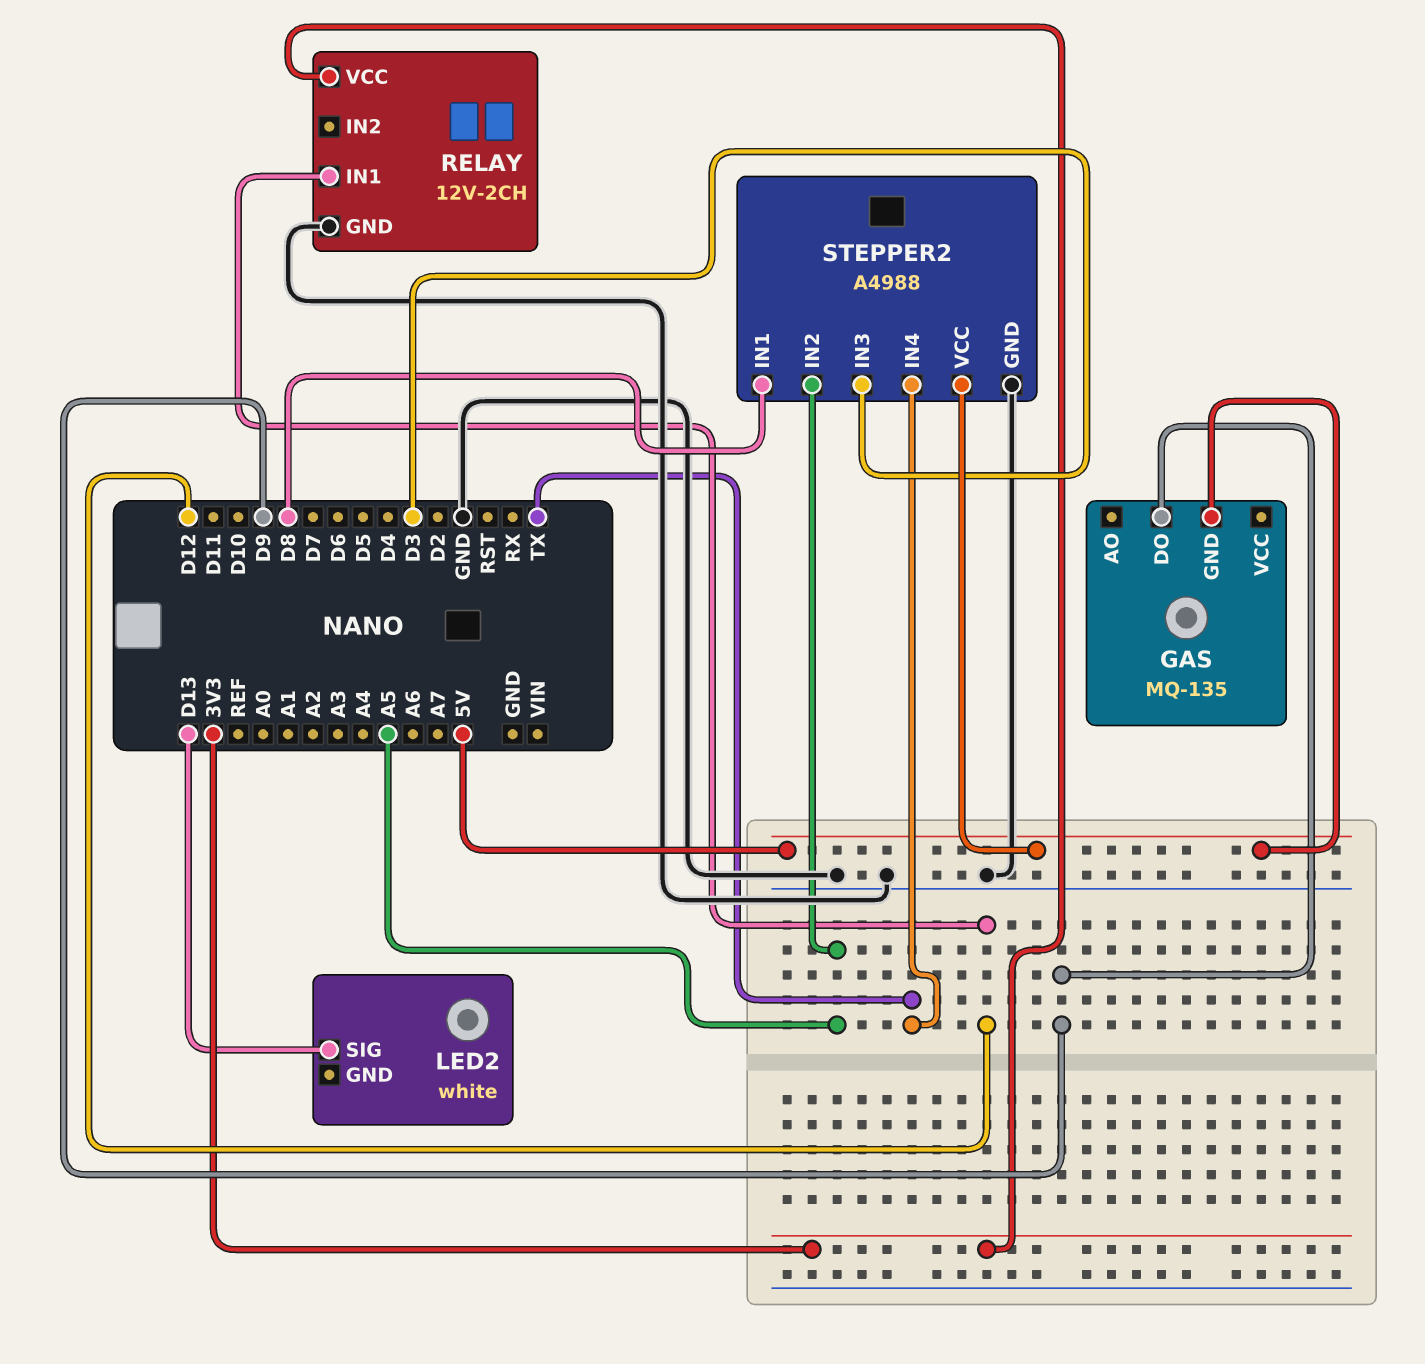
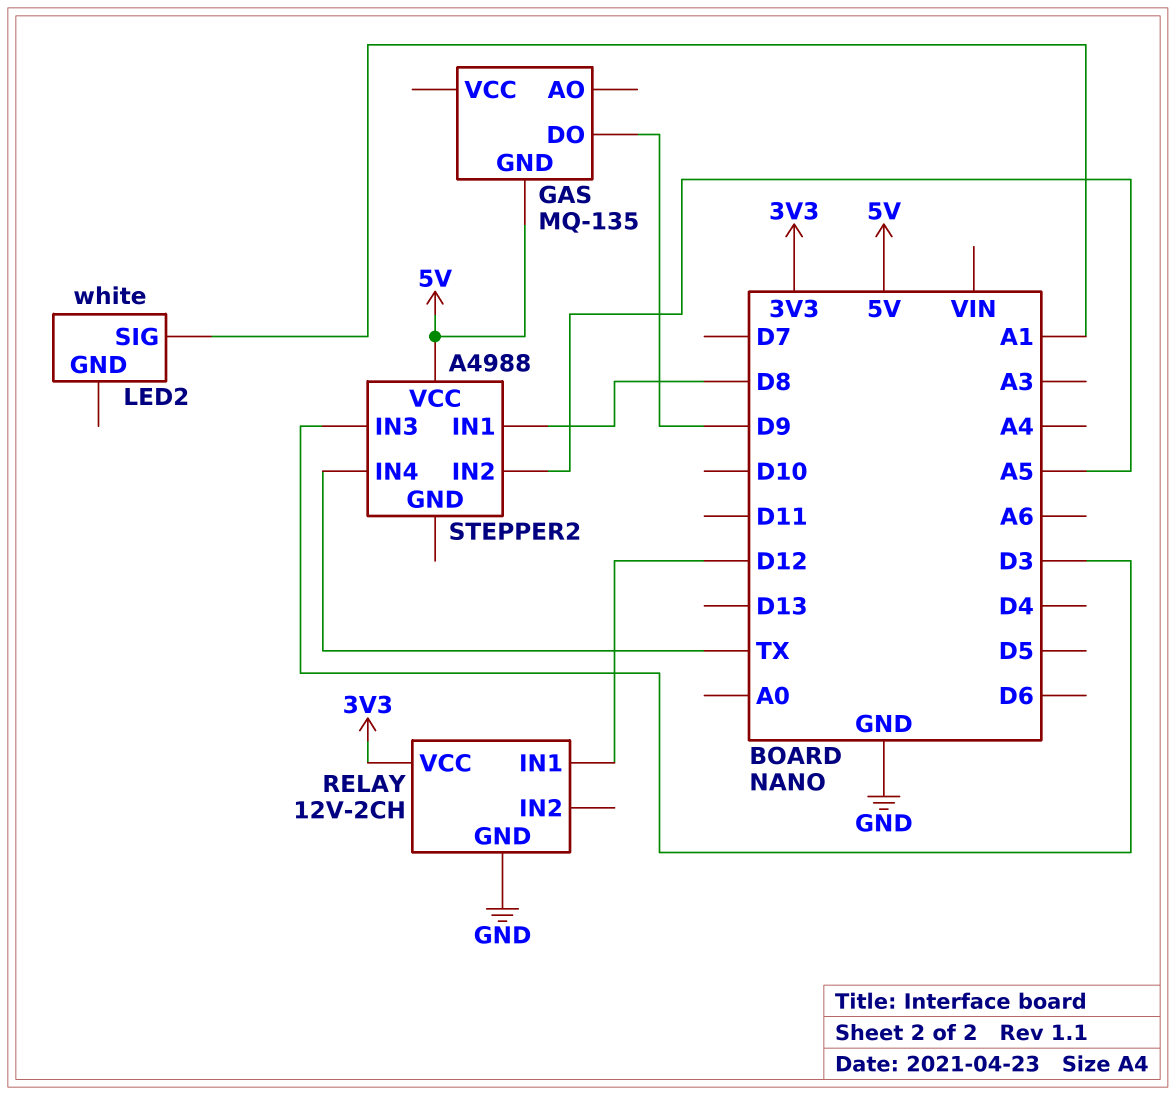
LED2 pin SIG: D13 -> A1
STEPPER2 pin GND: GND -> none

